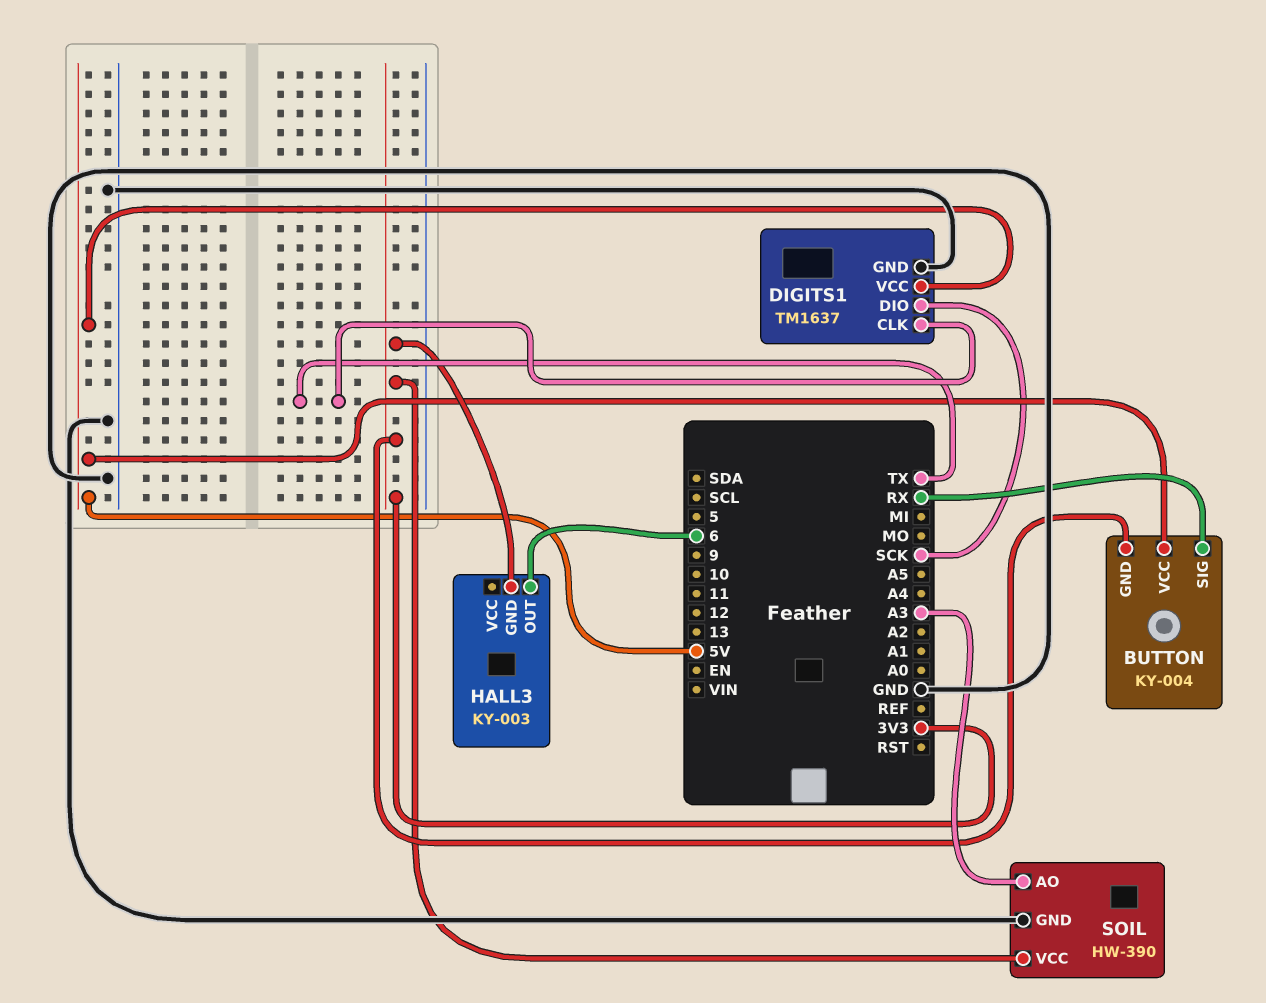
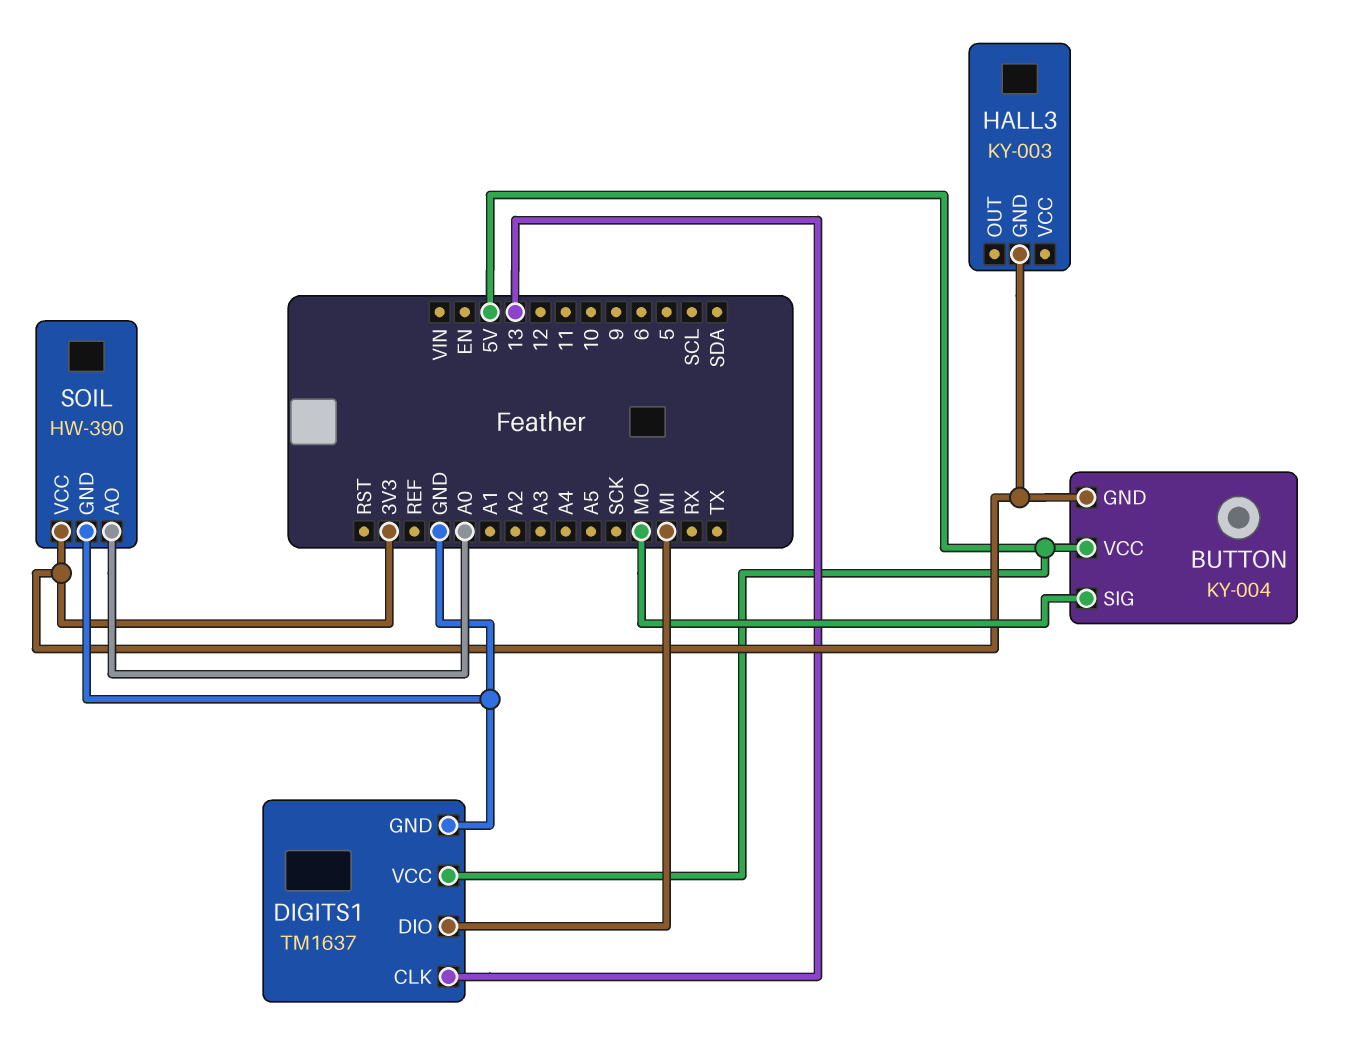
BUTTON pin SIG: RX -> MO
DIGITS1 pin CLK: TX -> 13
DIGITS1 pin DIO: SCK -> MI
HALL3 pin OUT: 6 -> none
SOIL pin AO: A3 -> A0

